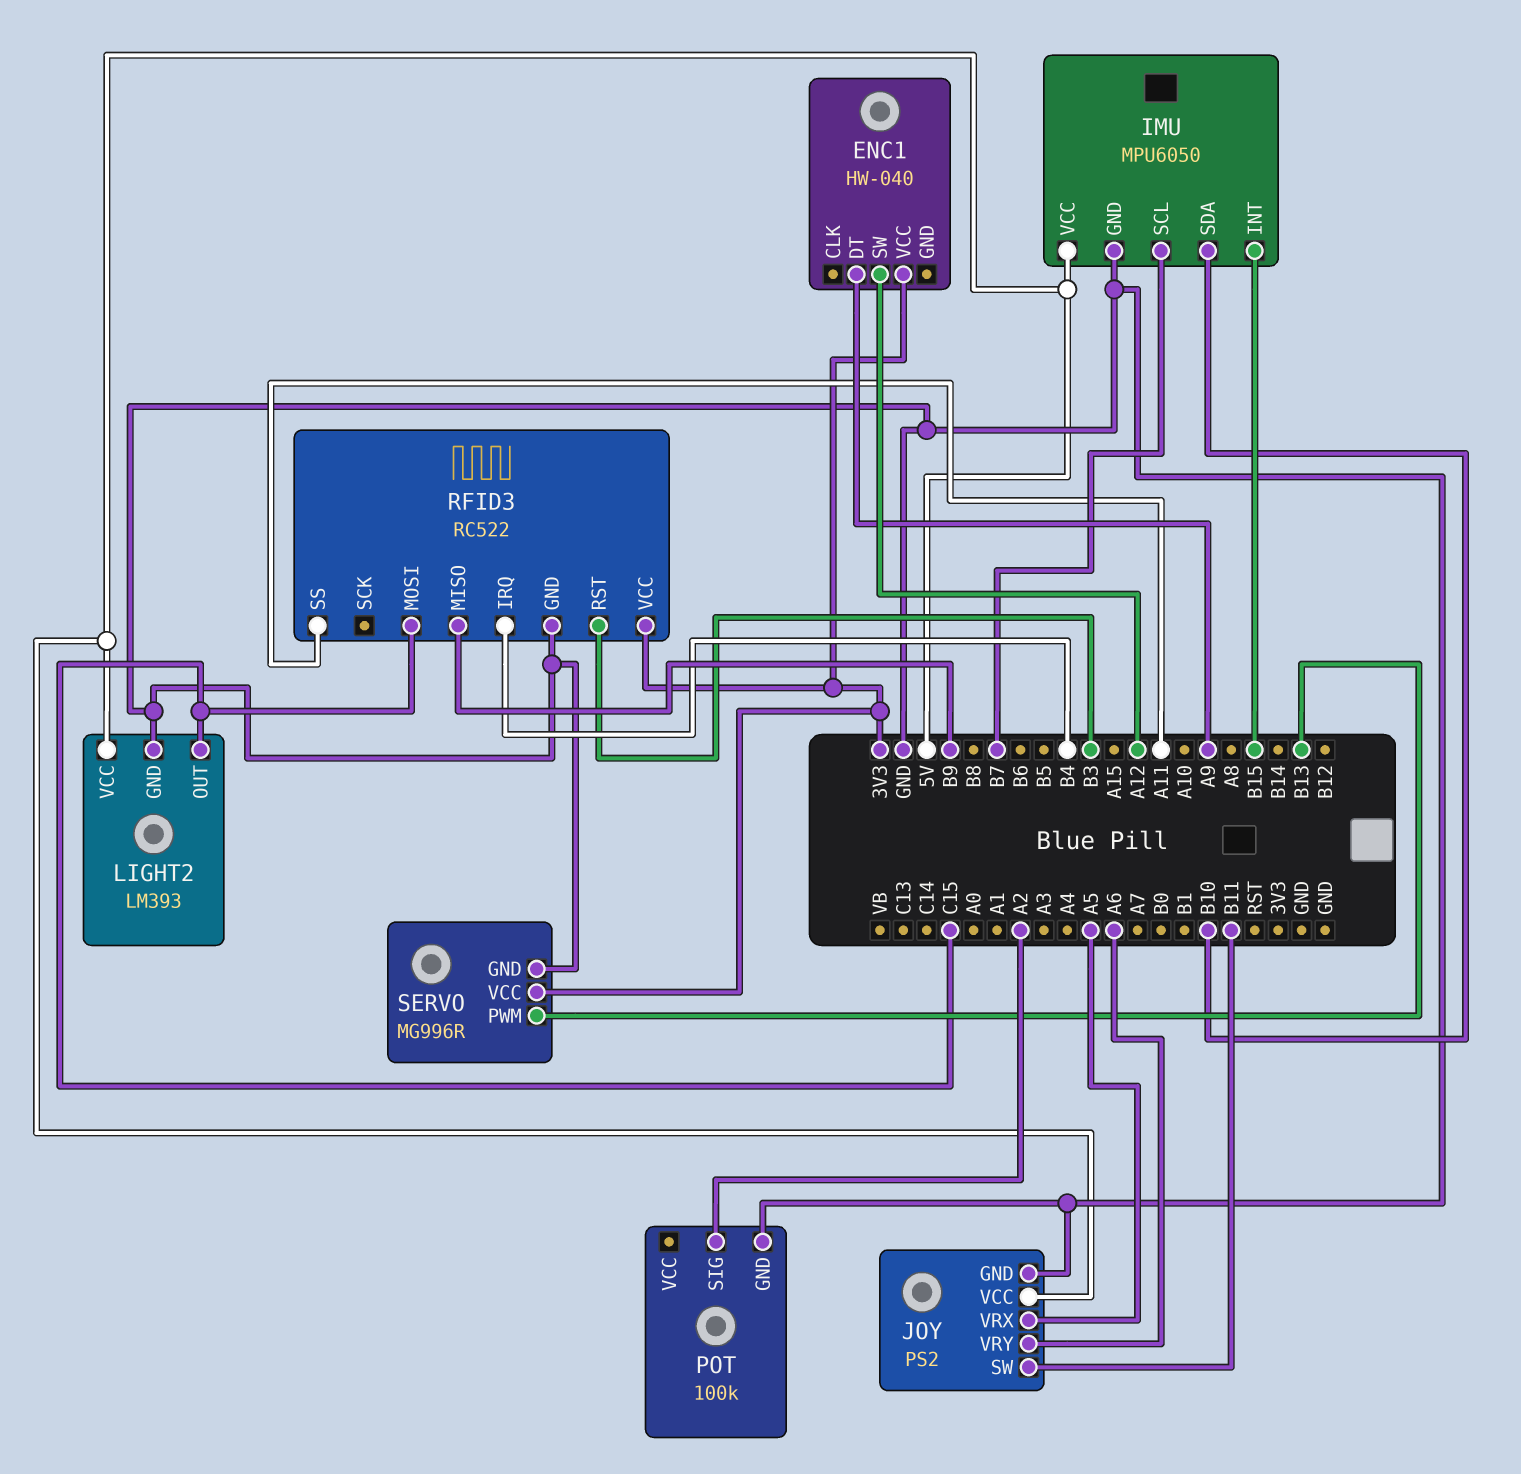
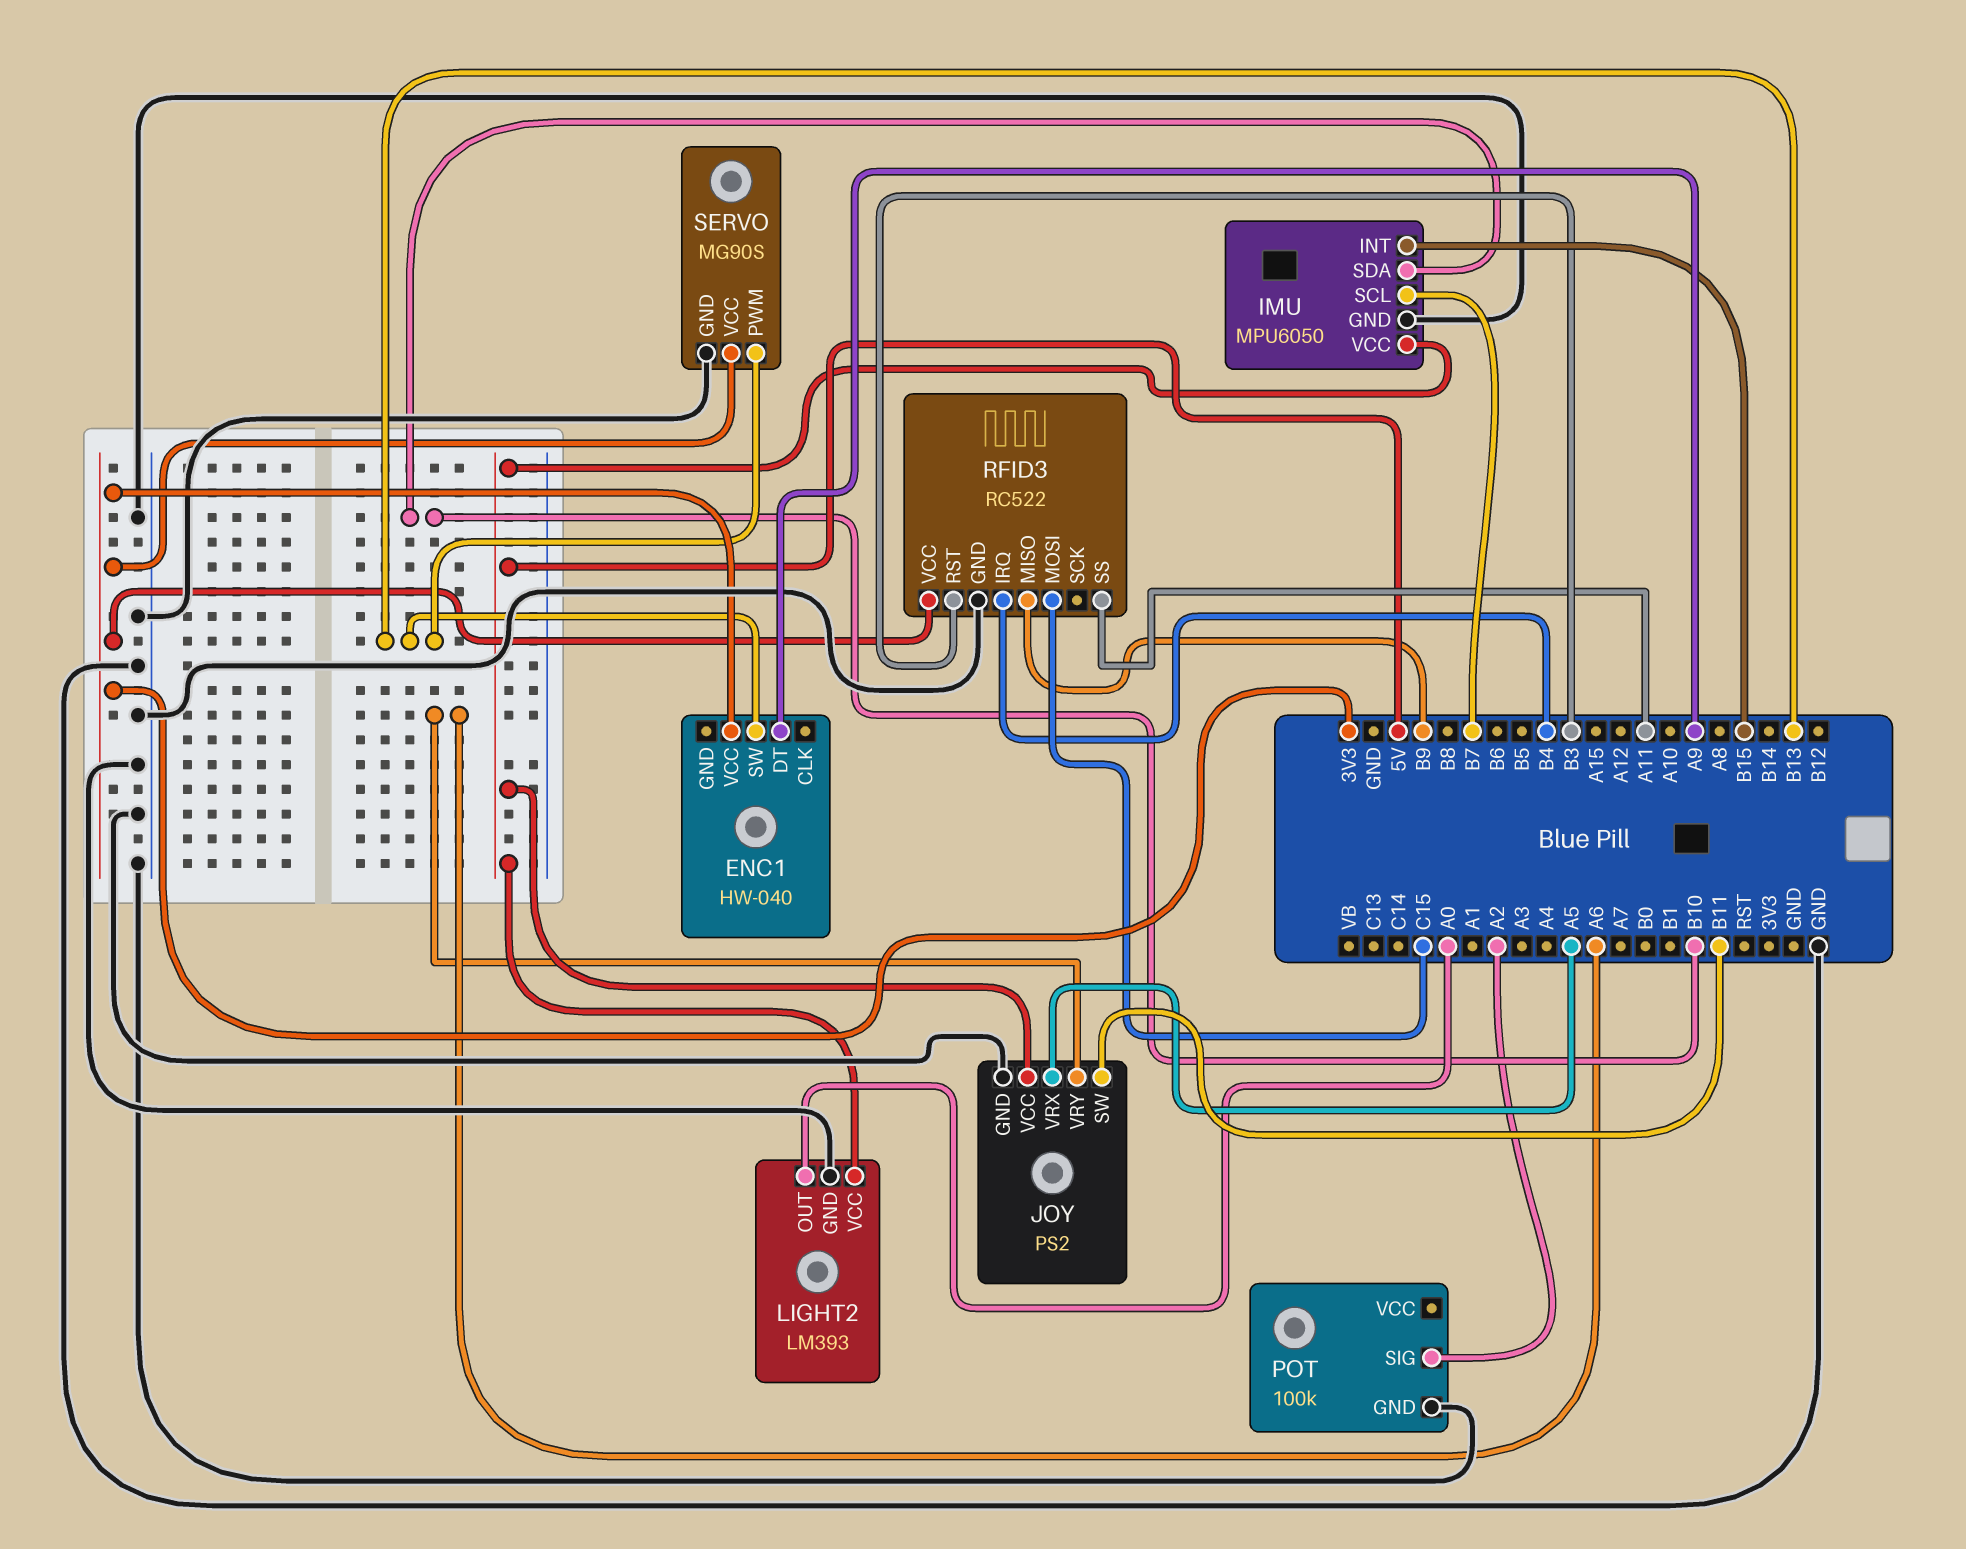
ENC1 pin SW: A12 -> B13
LIGHT2 pin OUT: C15 -> A0
SERVO: MG996R -> MG90S

